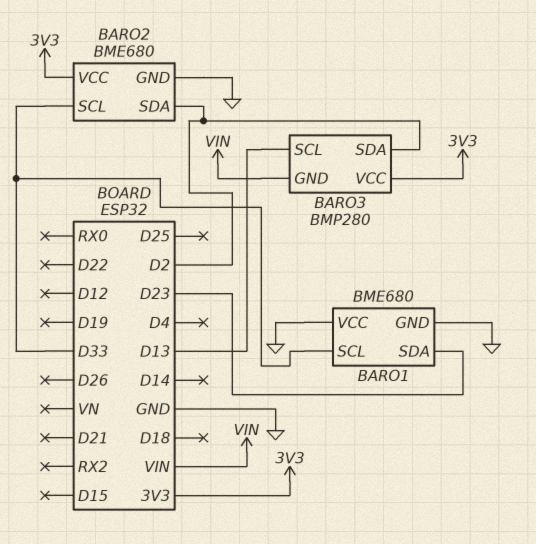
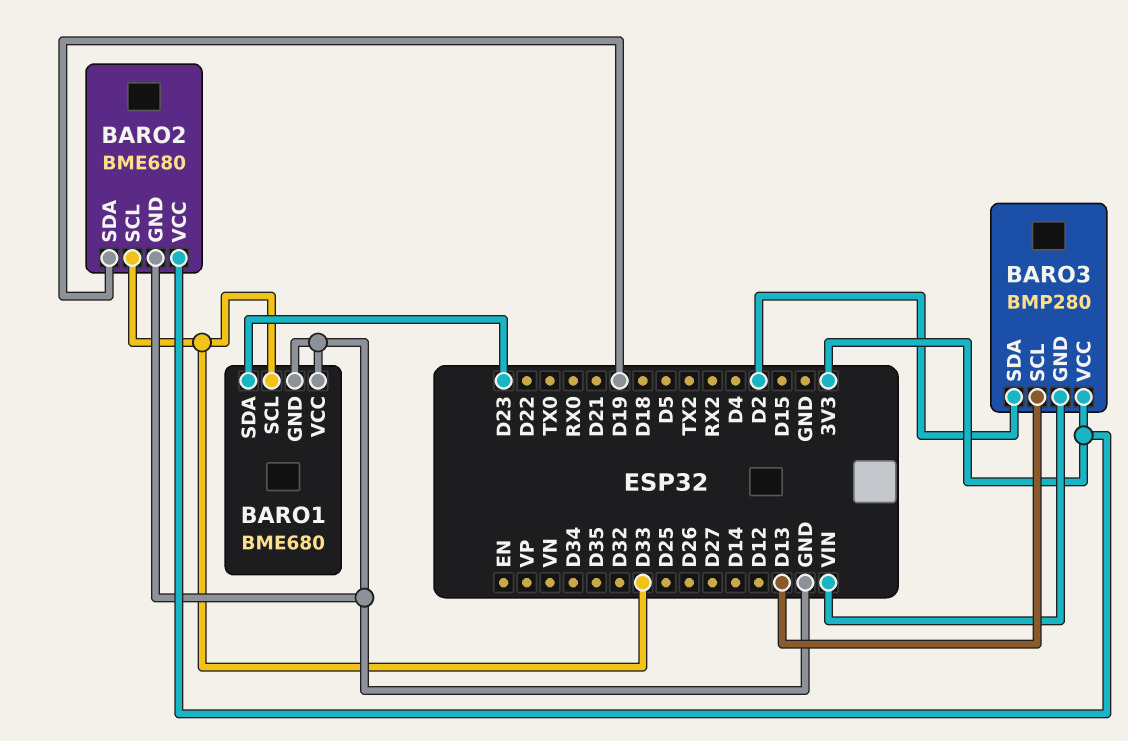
BARO2 pin SDA: D2 -> D19

